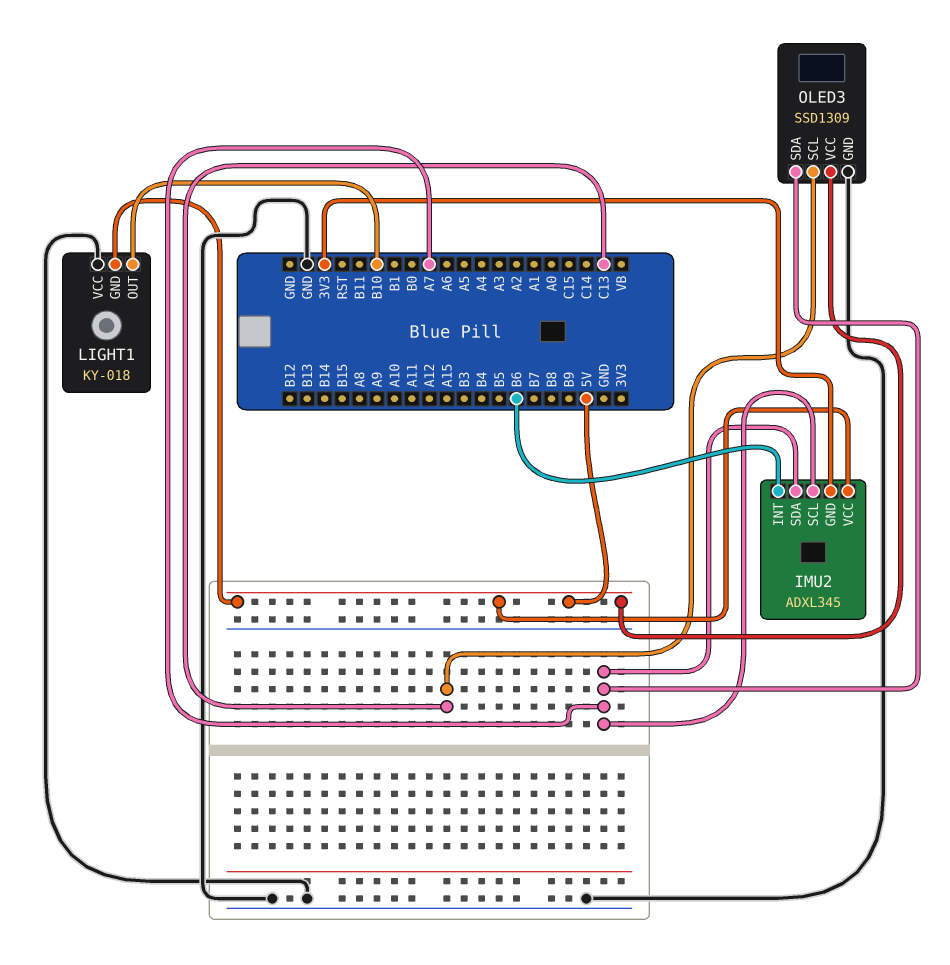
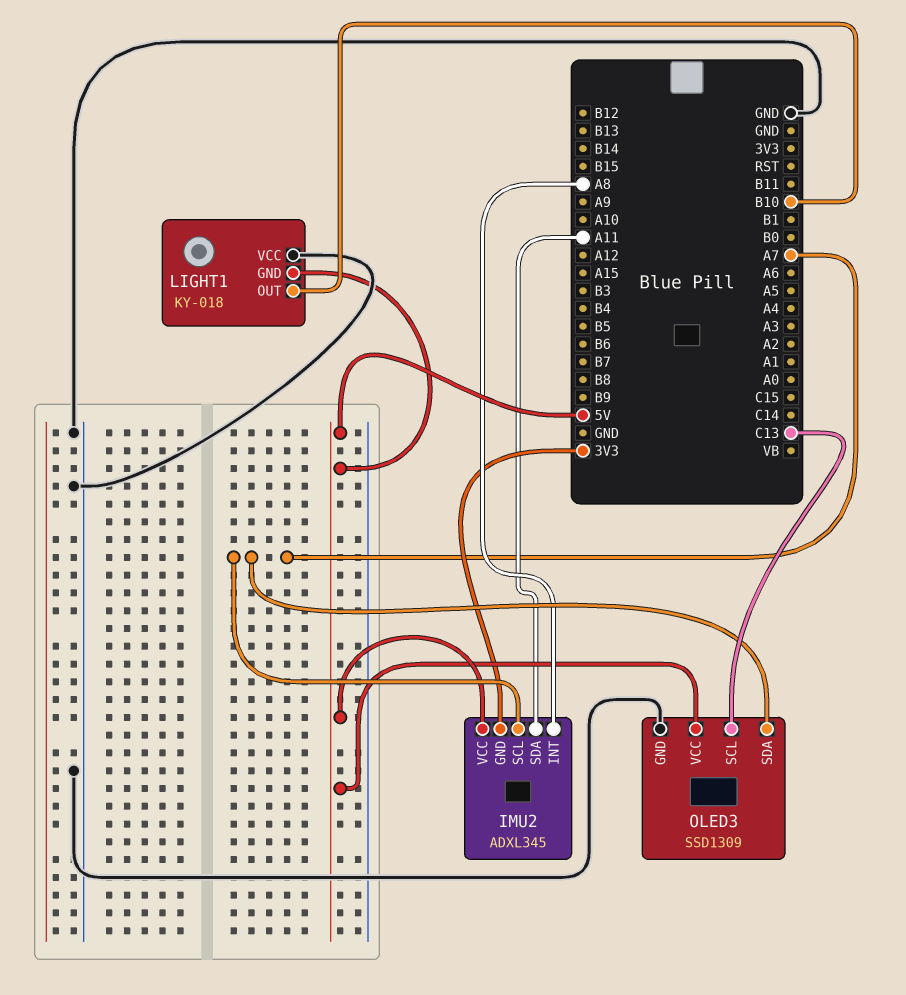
IMU2 pin INT: B6 -> A8
IMU2 pin SDA: A7 -> A11

